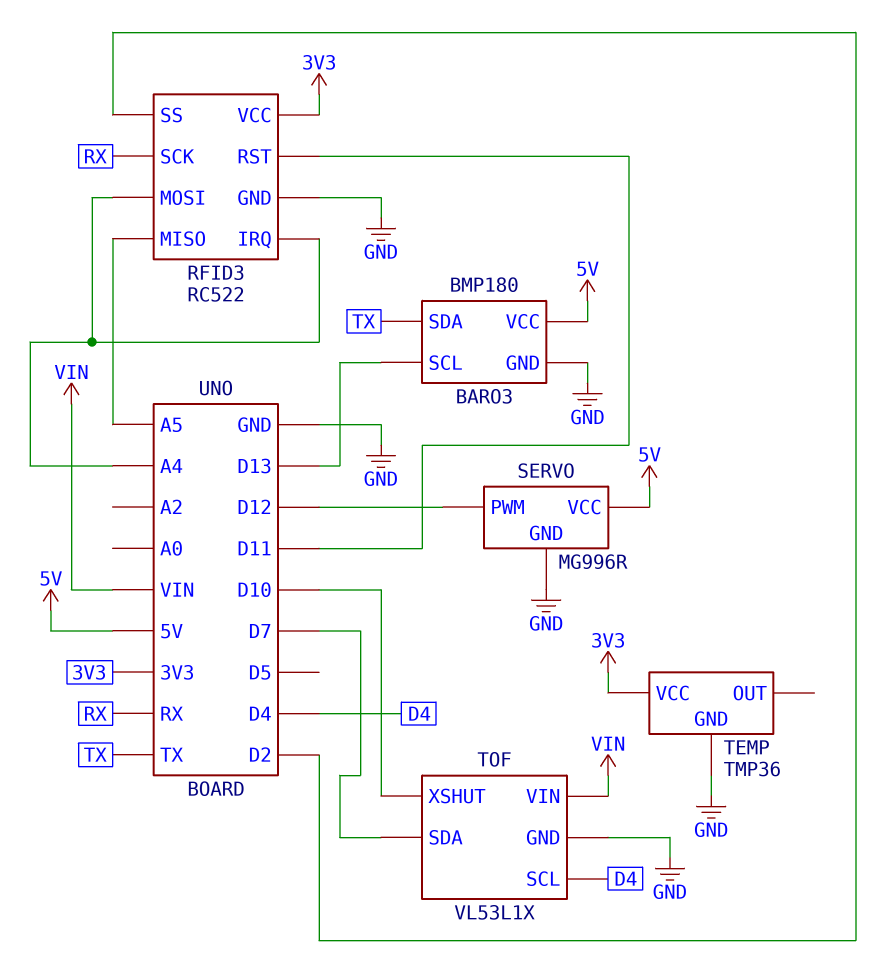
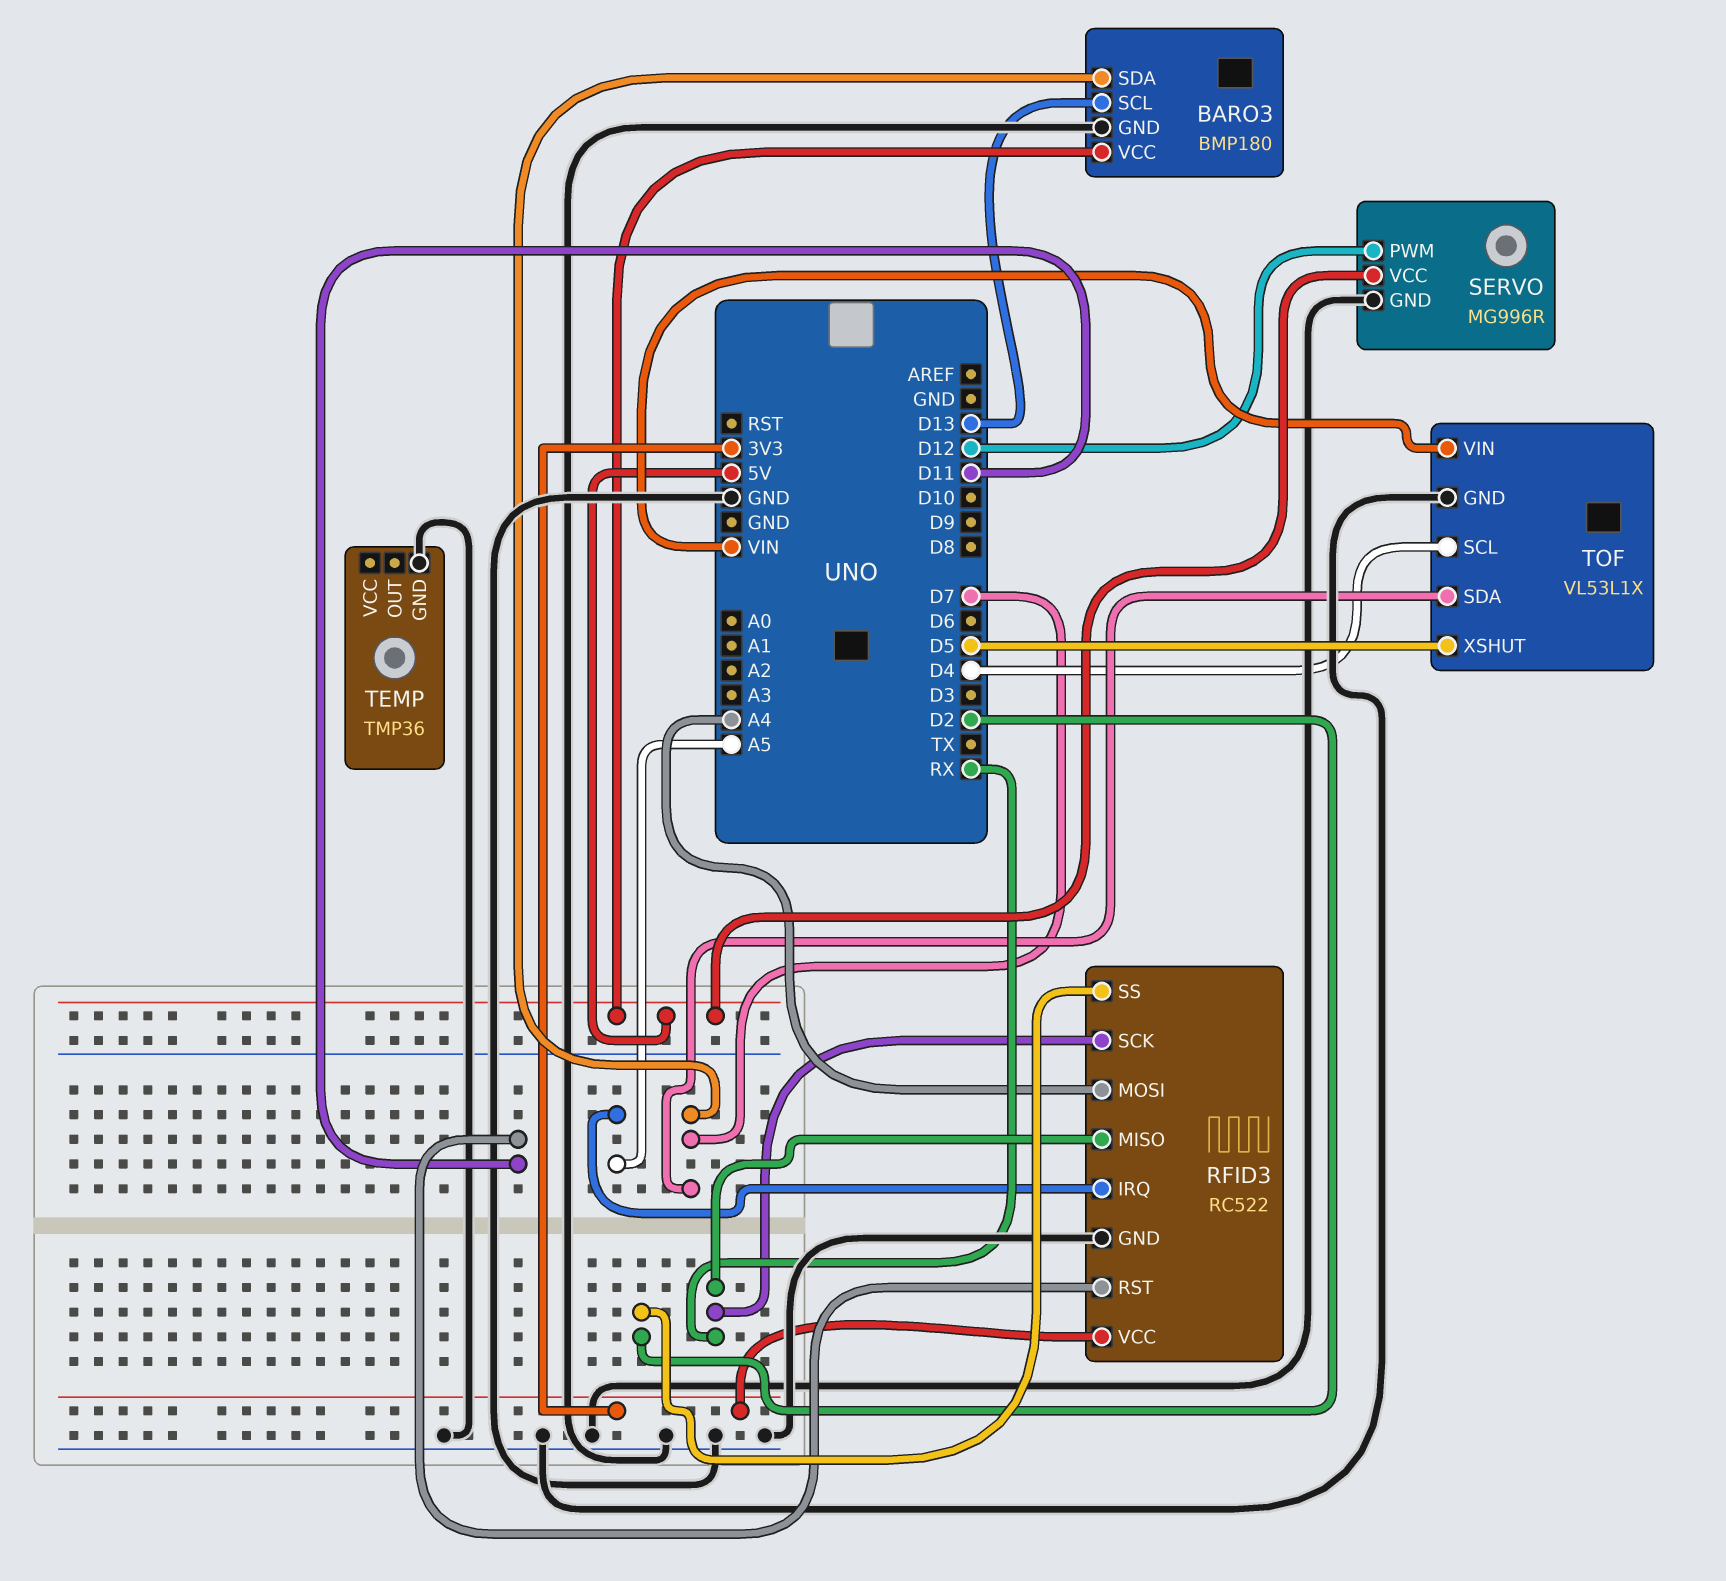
BARO3 pin SDA: TX -> D7
RFID3 pin IRQ: A4 -> A5
RFID3 pin MISO: A5 -> RX
TEMP pin VCC: 3V3 -> none
TOF pin XSHUT: D10 -> D5

